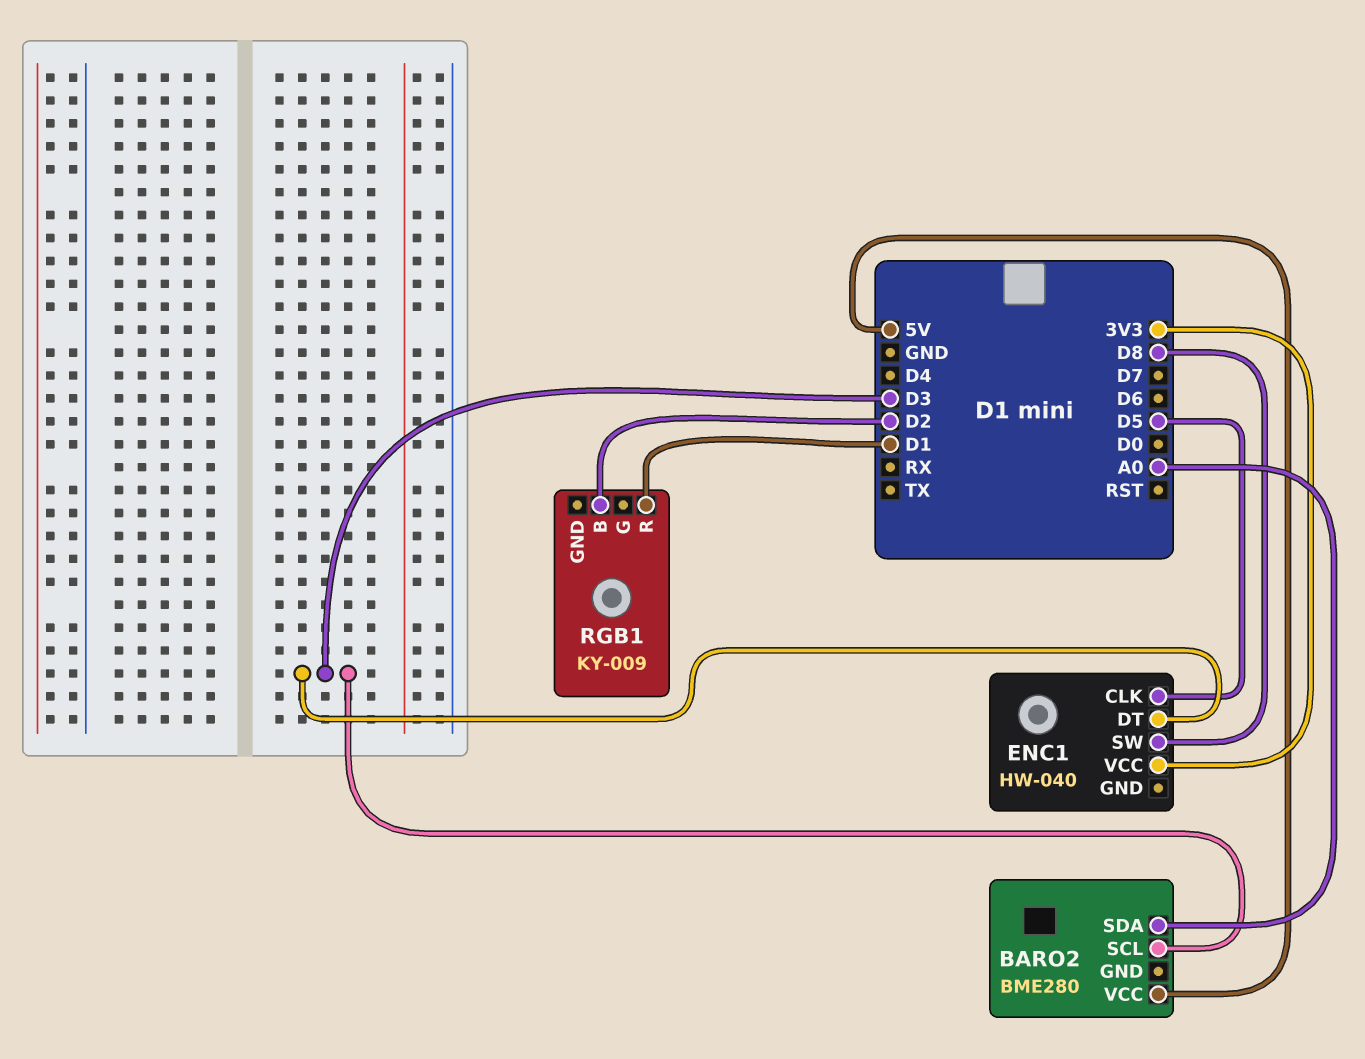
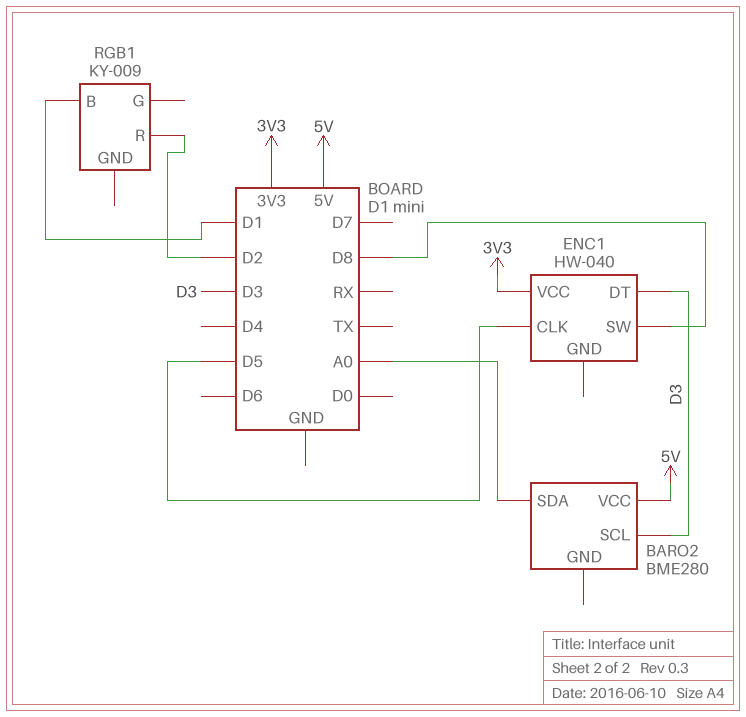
RGB1 pin B: D2 -> D1
RGB1 pin R: D1 -> D2

